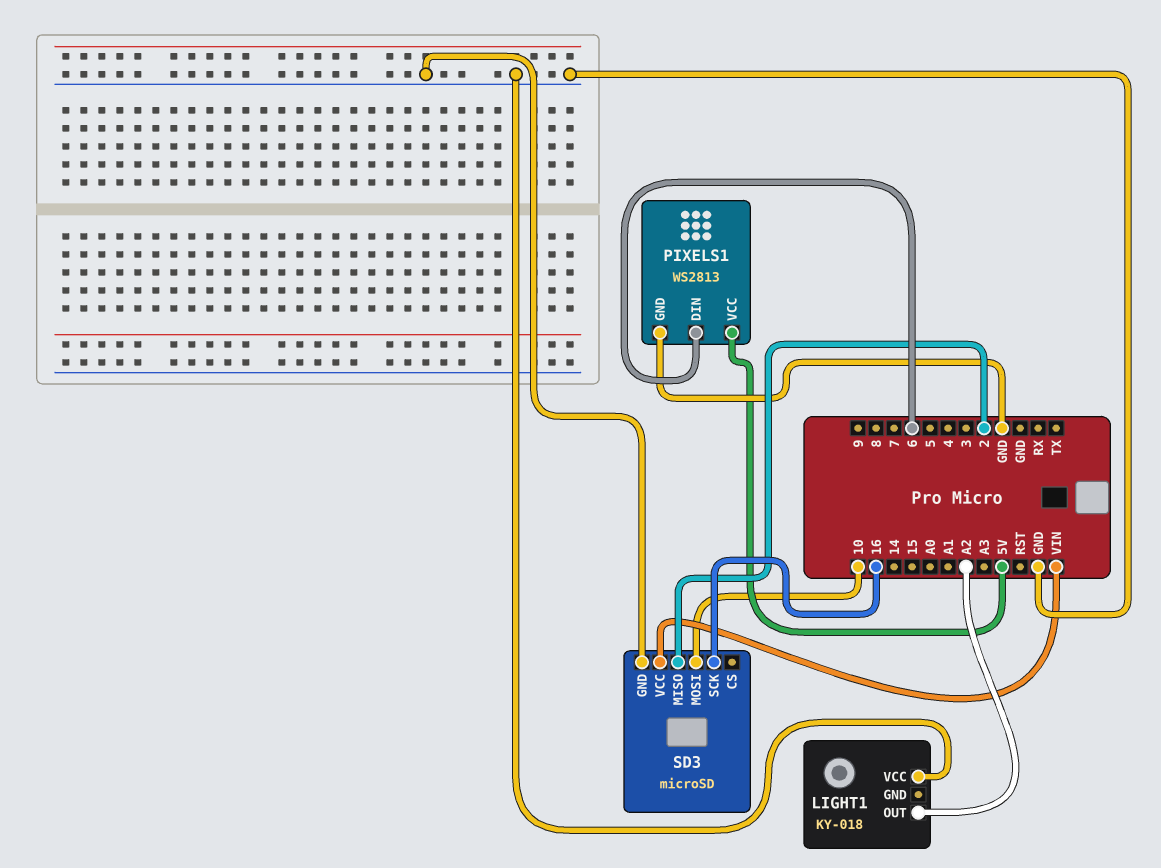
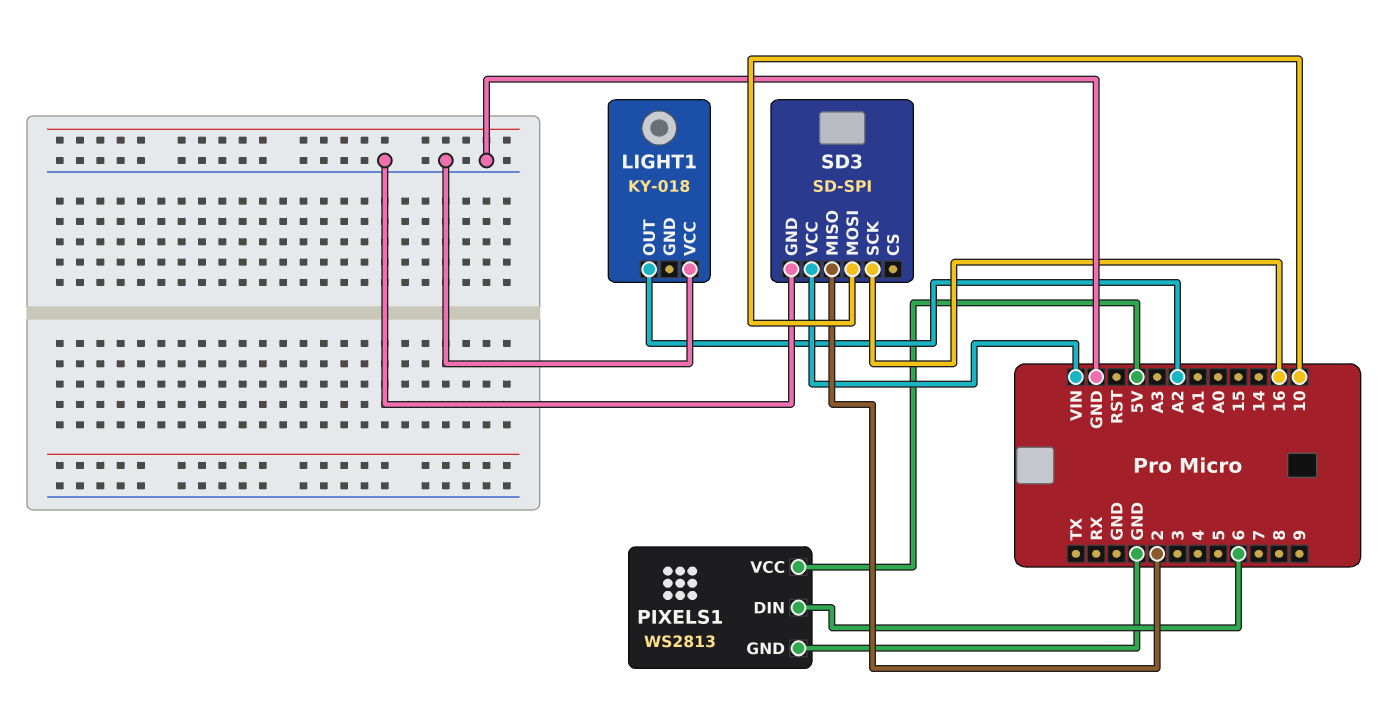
SD3: microSD -> SD-SPI

